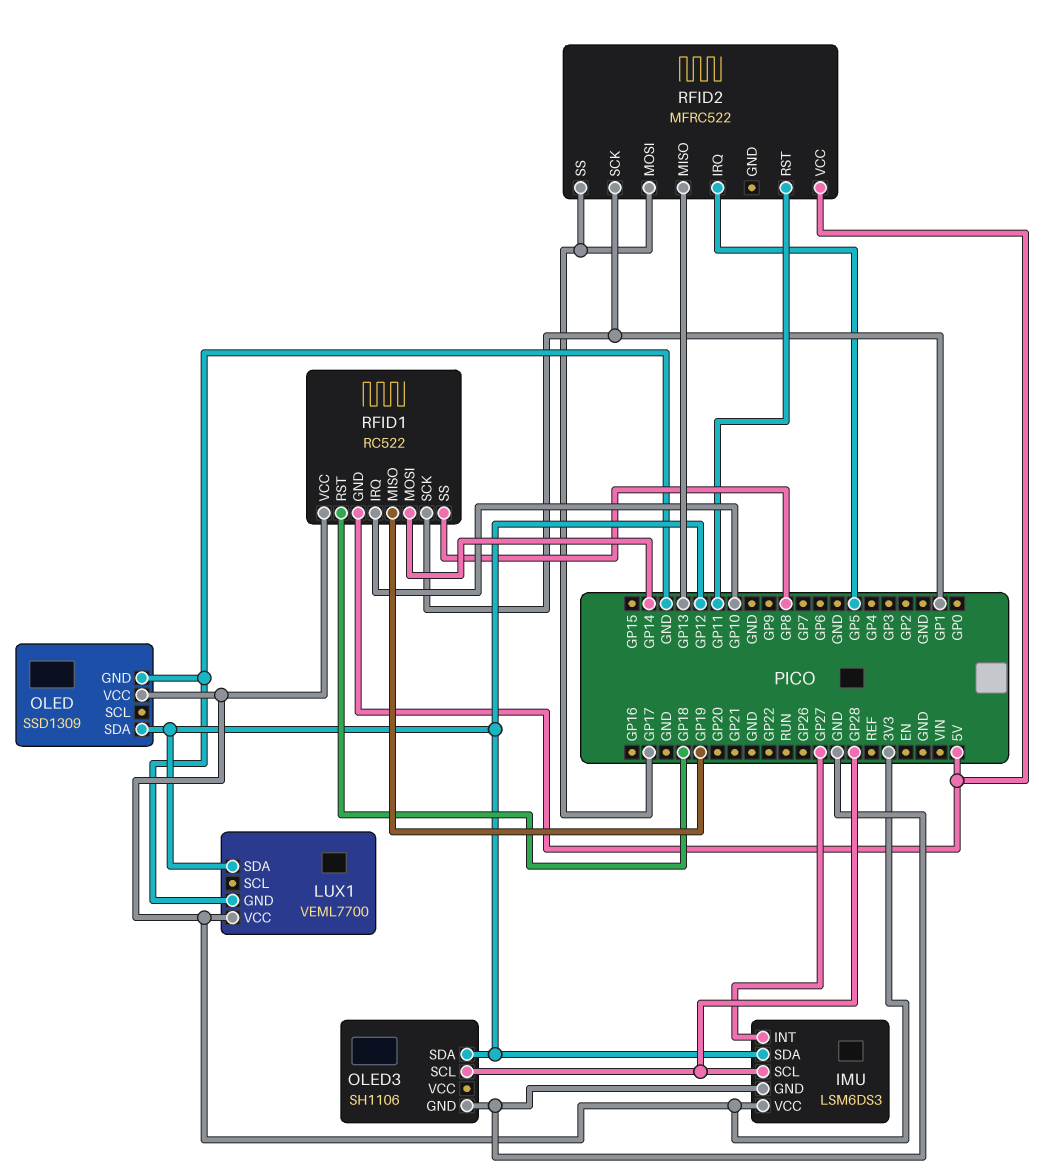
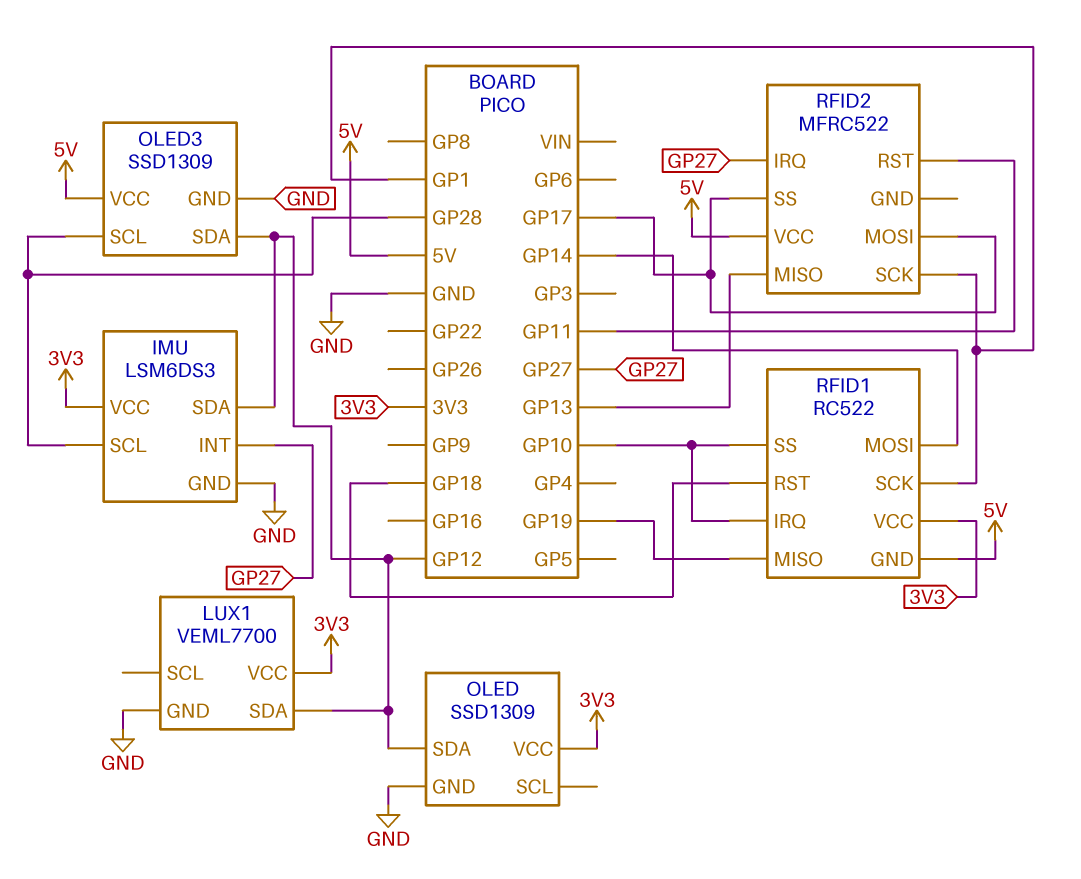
OLED3: SH1106 -> SSD1309
OLED3 pin VCC: none -> 5V
RFID1 pin SS: GP8 -> GP10
RFID2 pin IRQ: GP5 -> GP27

